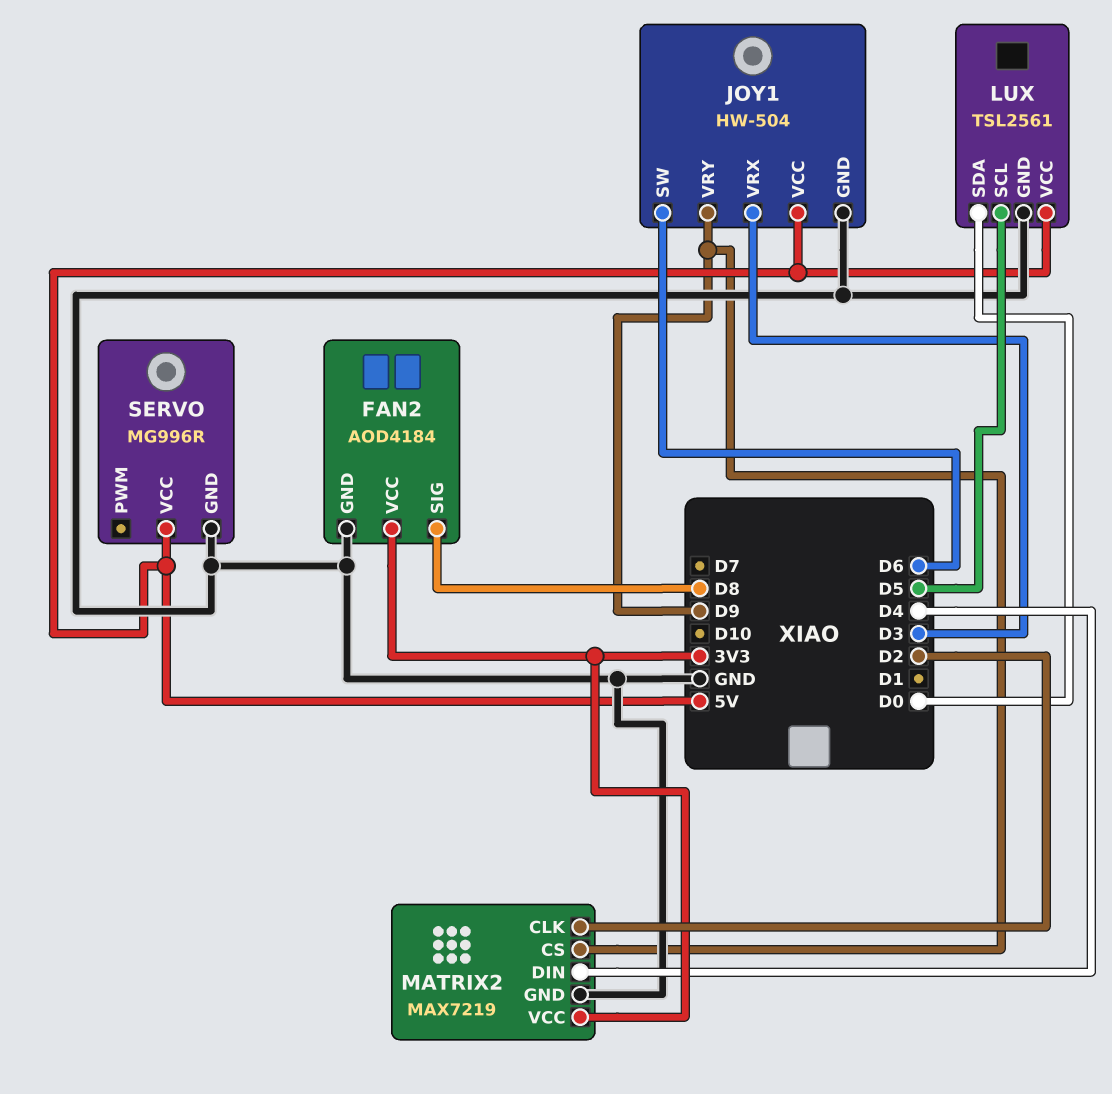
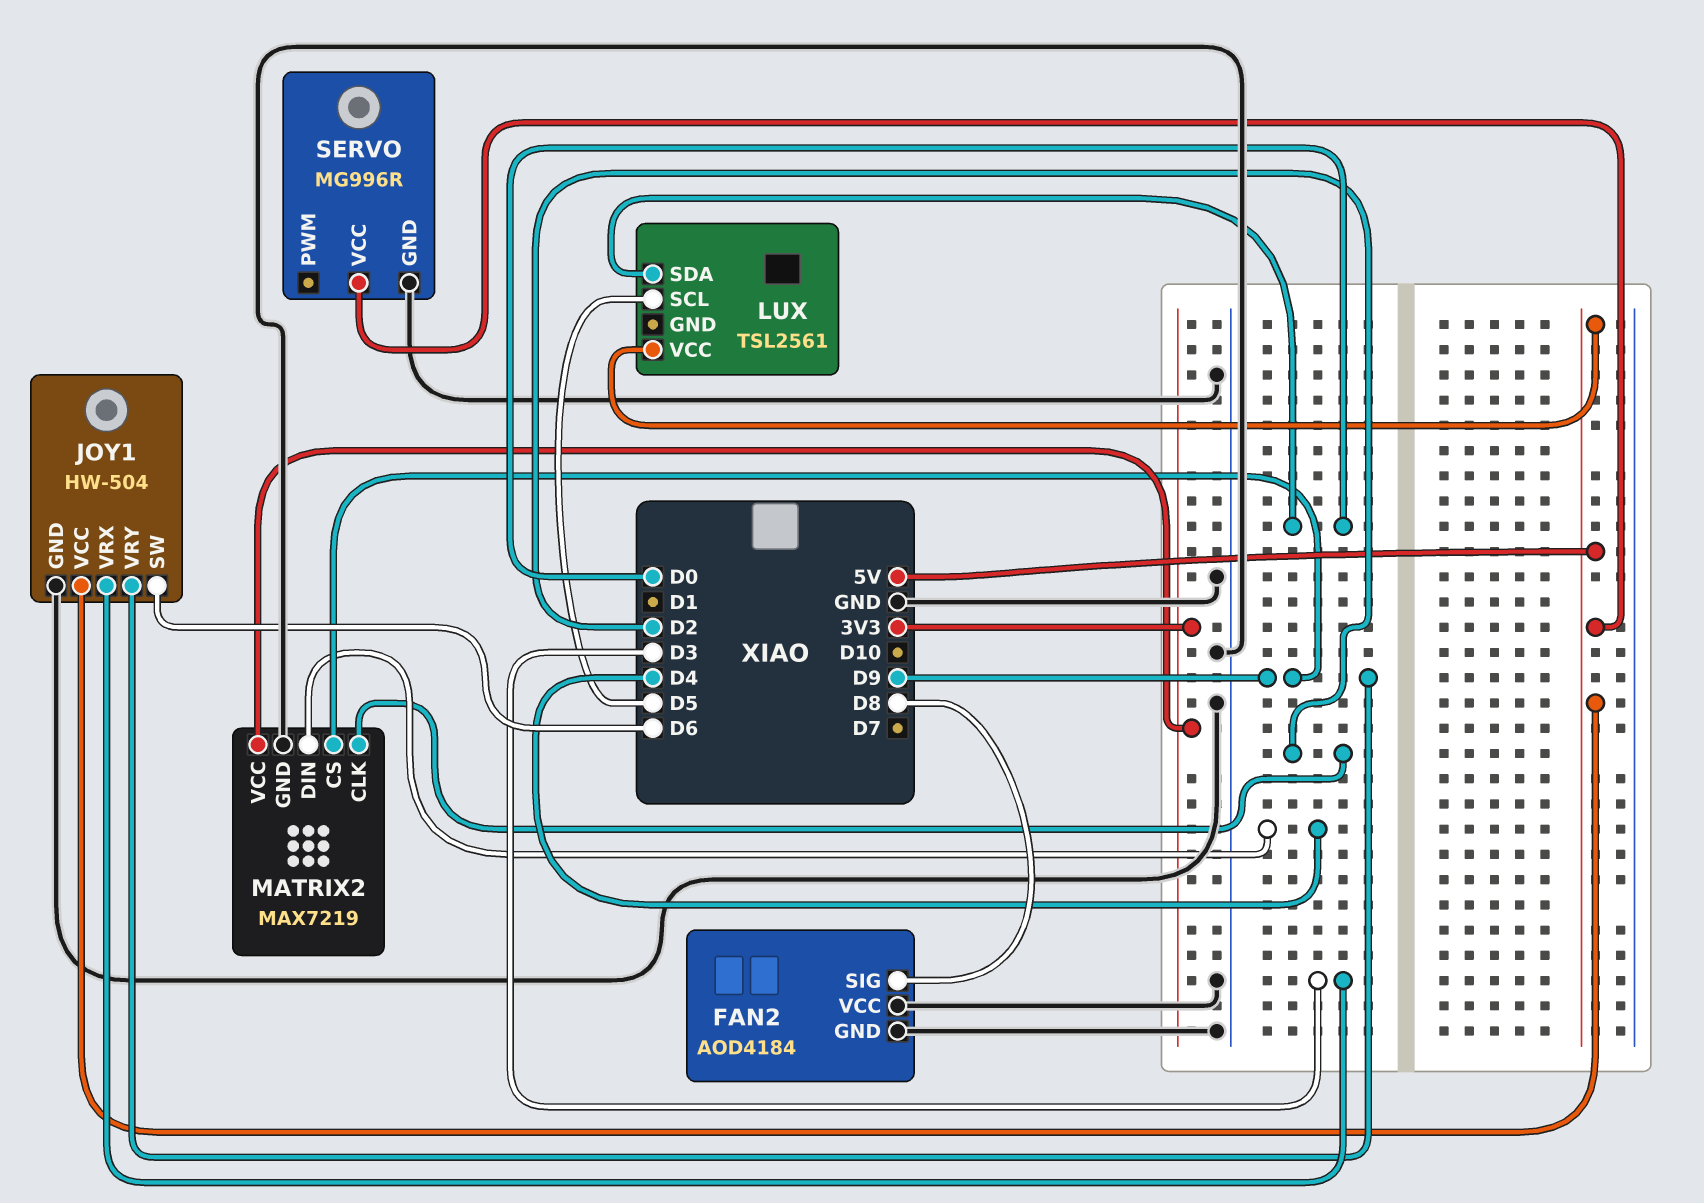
FAN2 pin VCC: 3V3 -> GND
LUX pin GND: GND -> none

